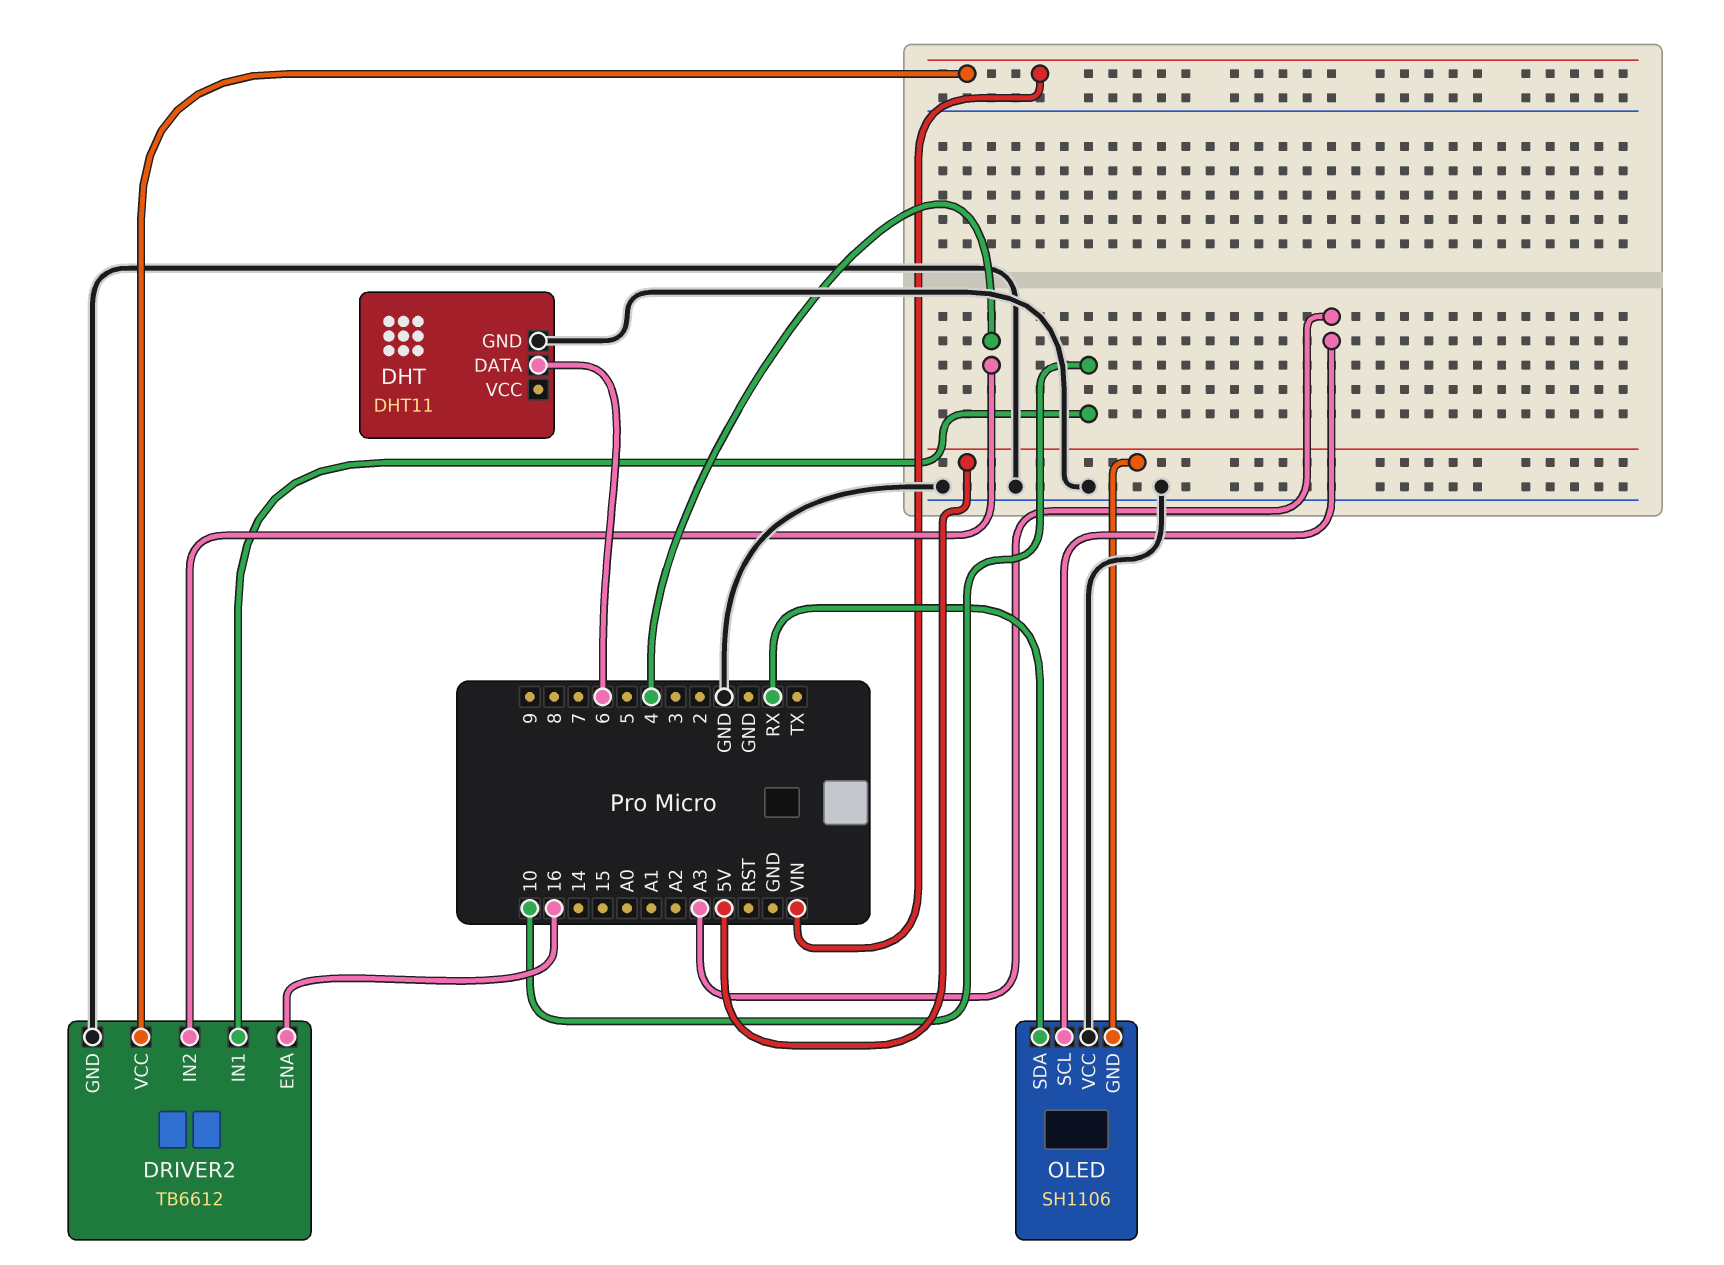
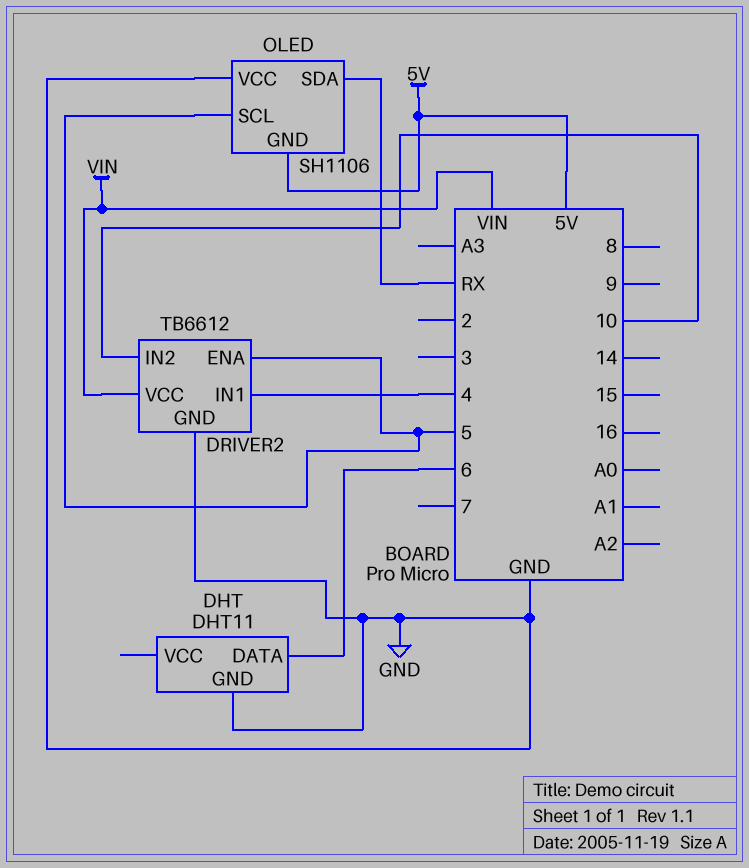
DRIVER2 pin ENA: 16 -> 5
DRIVER2 pin IN1: 10 -> 4
DRIVER2 pin IN2: 4 -> 10
OLED pin SCL: A3 -> 5

